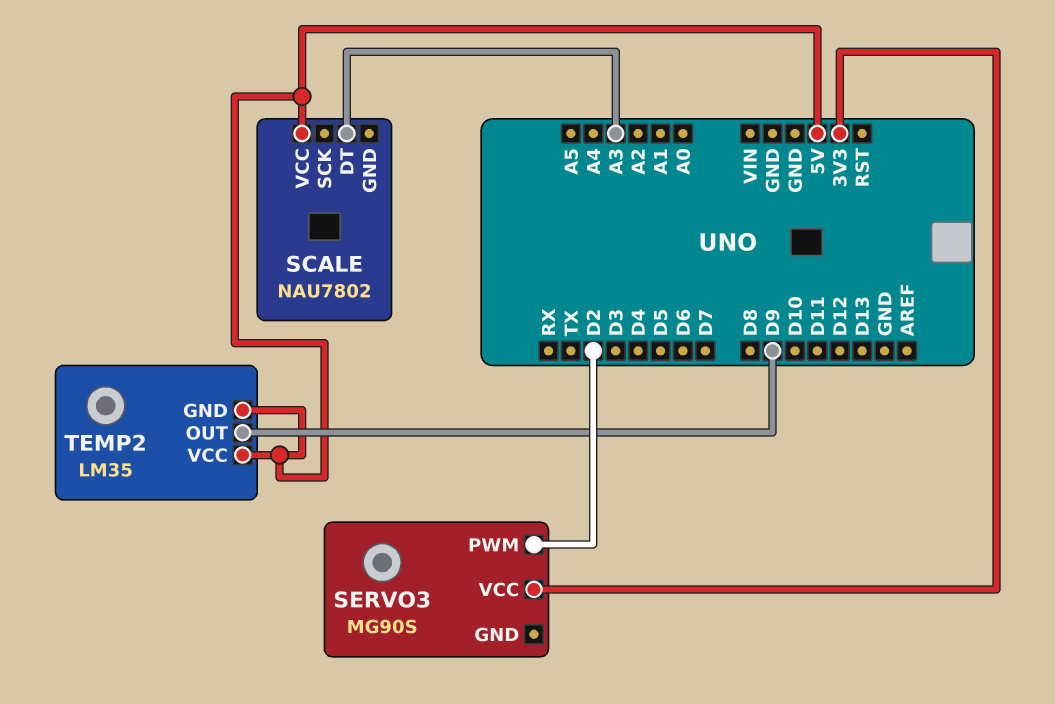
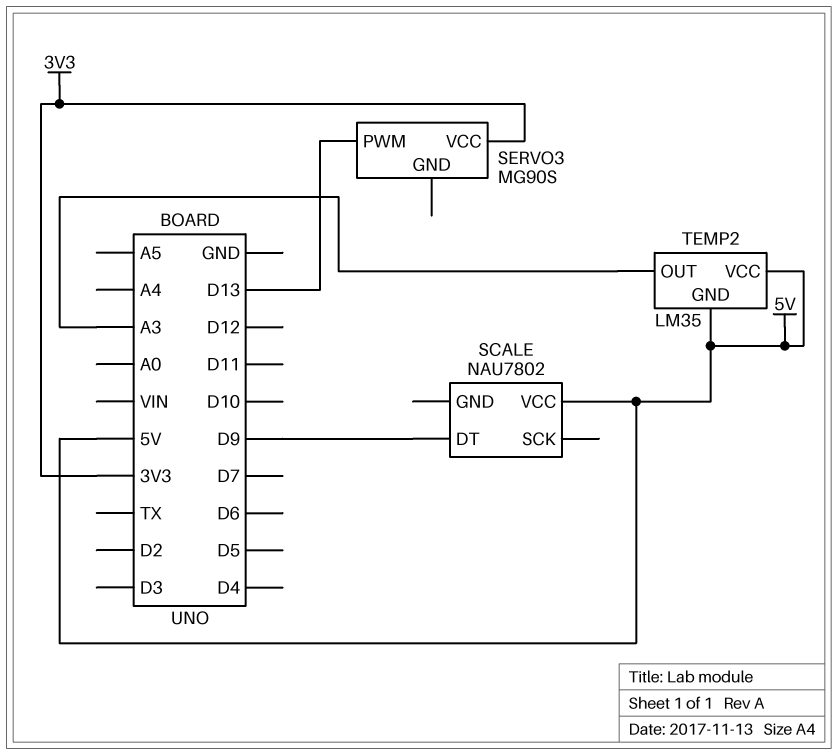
SCALE pin DT: A3 -> D9
SERVO3 pin PWM: D2 -> D13
TEMP2 pin OUT: D9 -> A3

